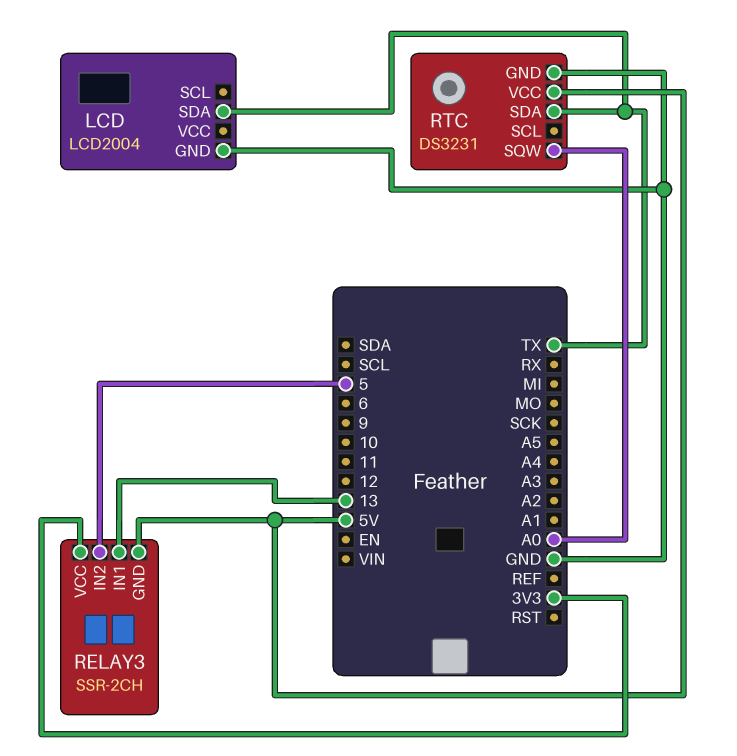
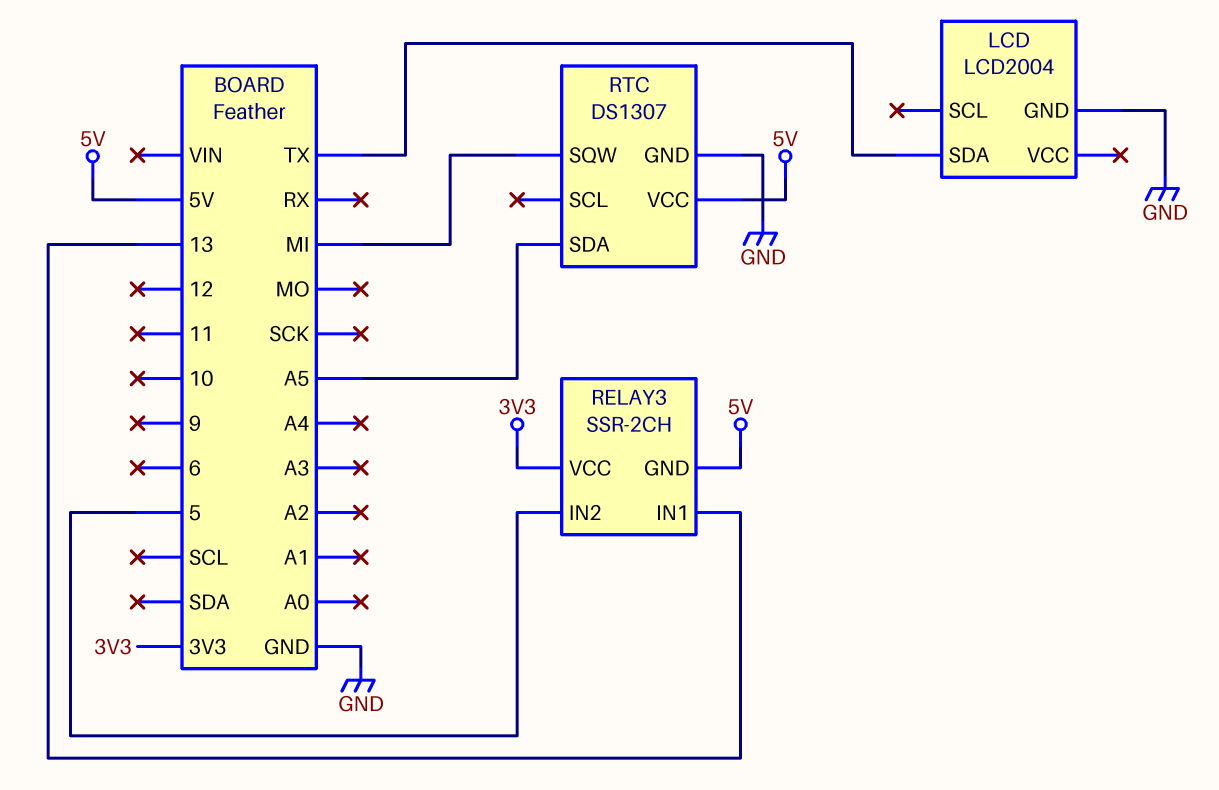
RTC: DS3231 -> DS1307
RTC pin SDA: TX -> A5
RTC pin SQW: A0 -> MI

